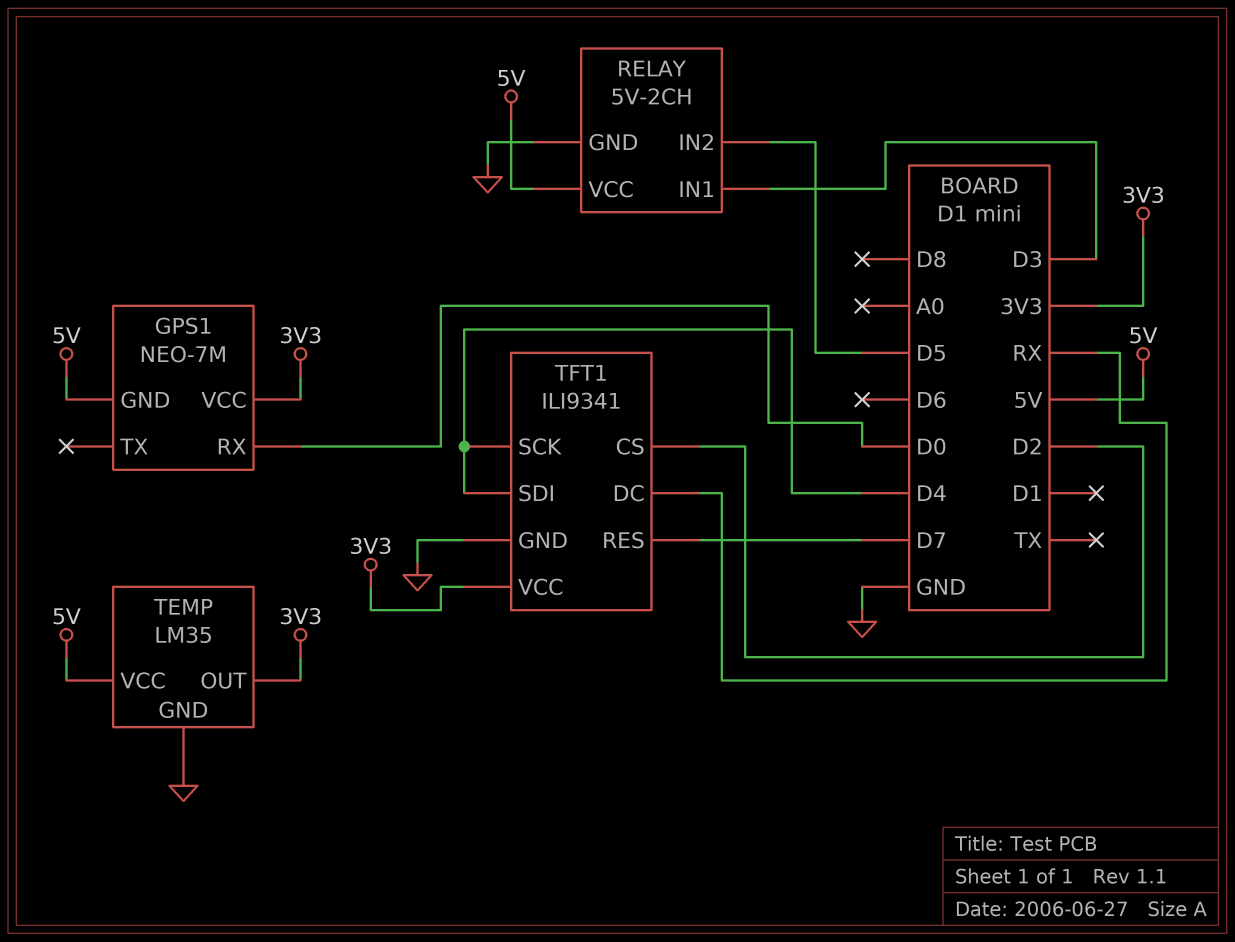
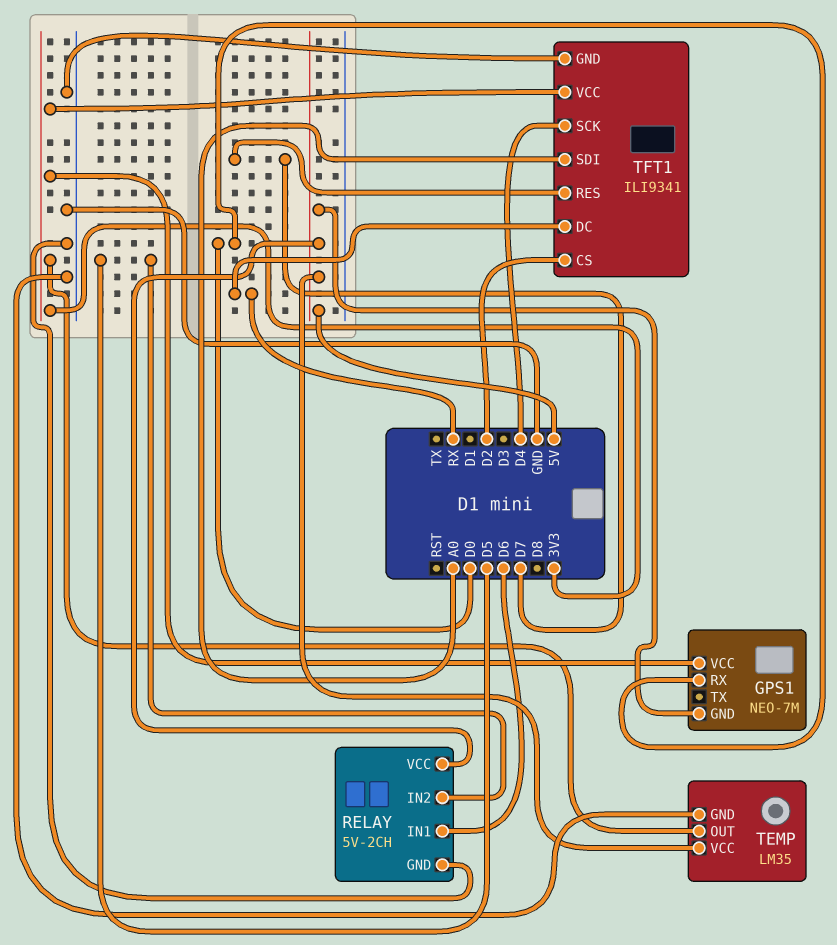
RELAY pin IN1: D3 -> D6
TFT1 pin SDI: D4 -> A0

